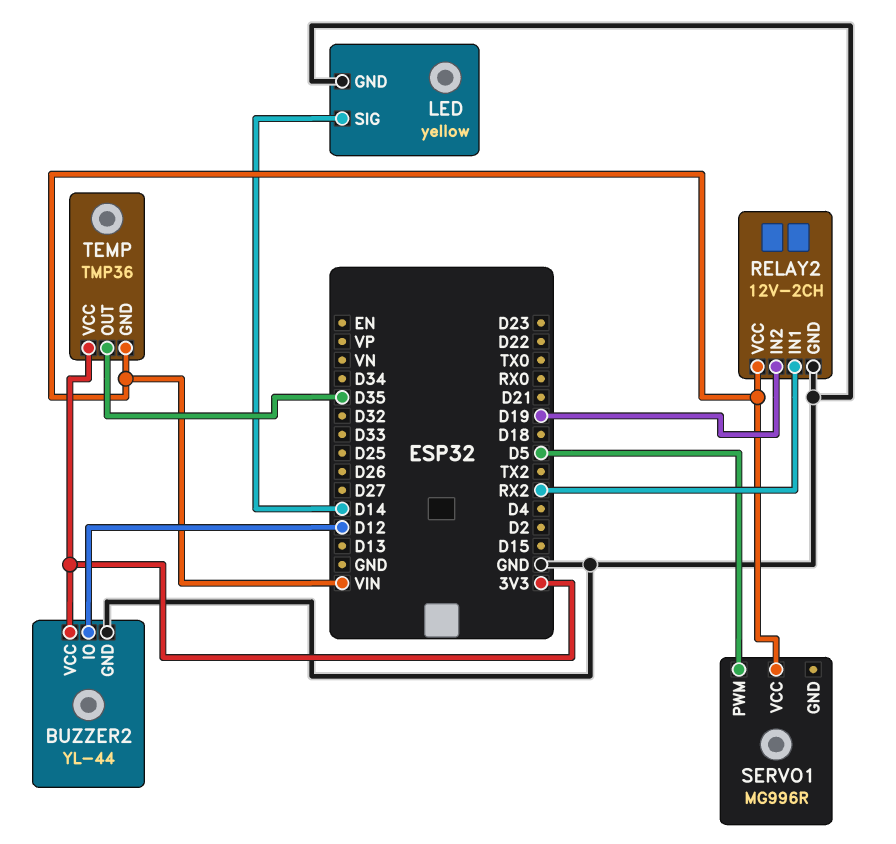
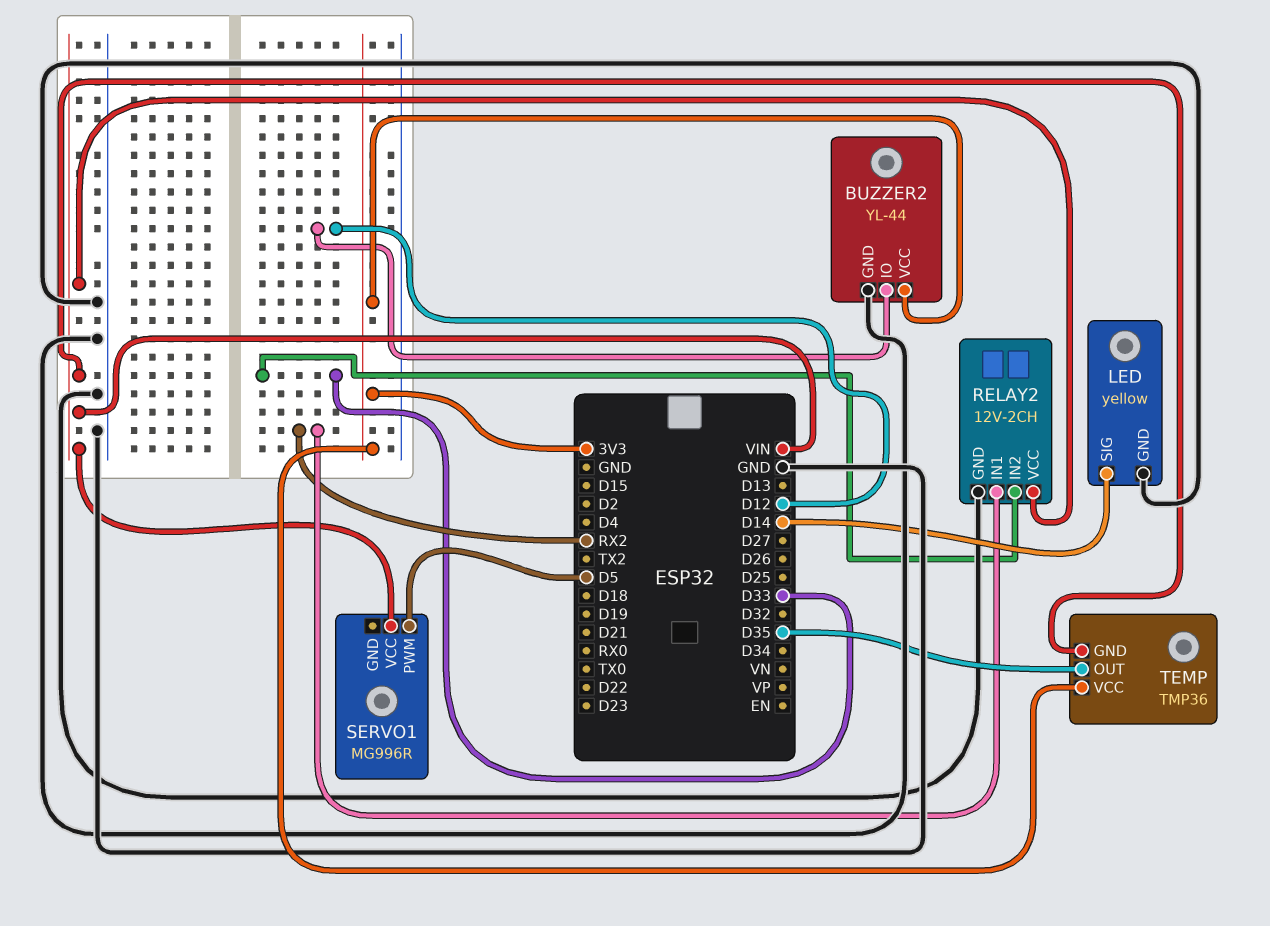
RELAY2 pin IN2: D19 -> D33

